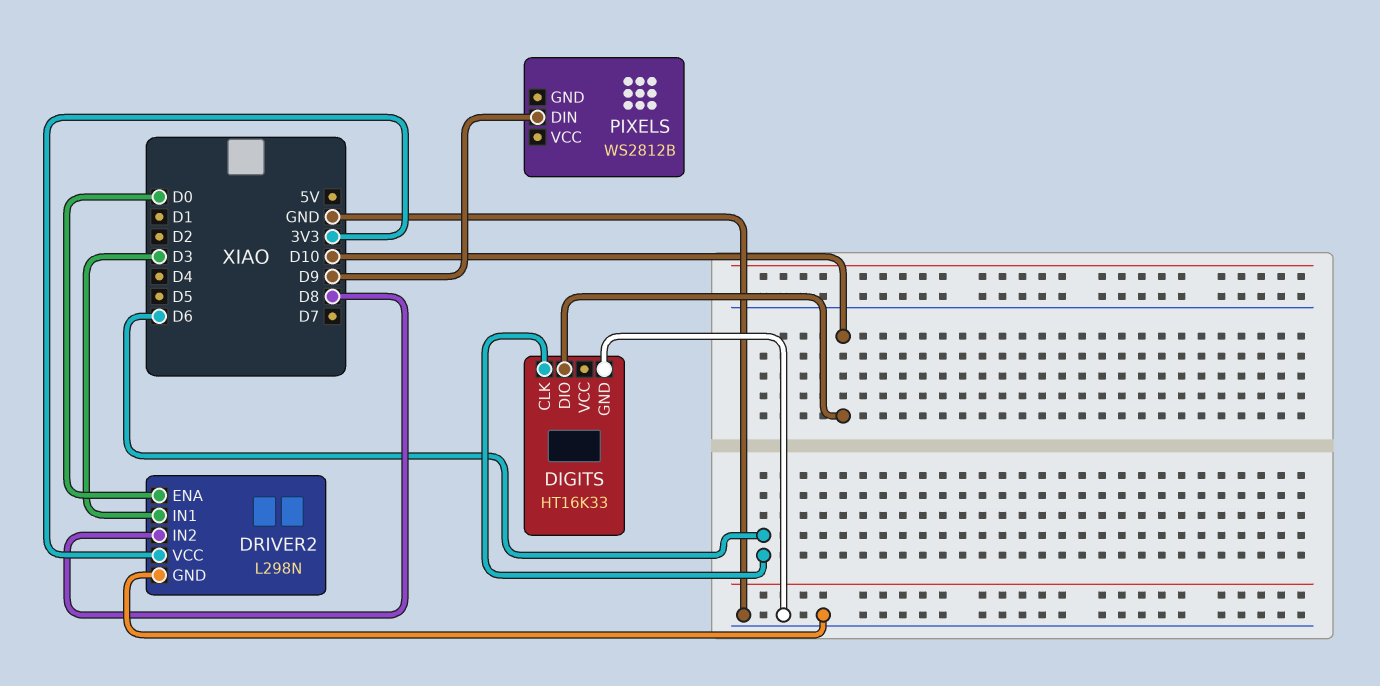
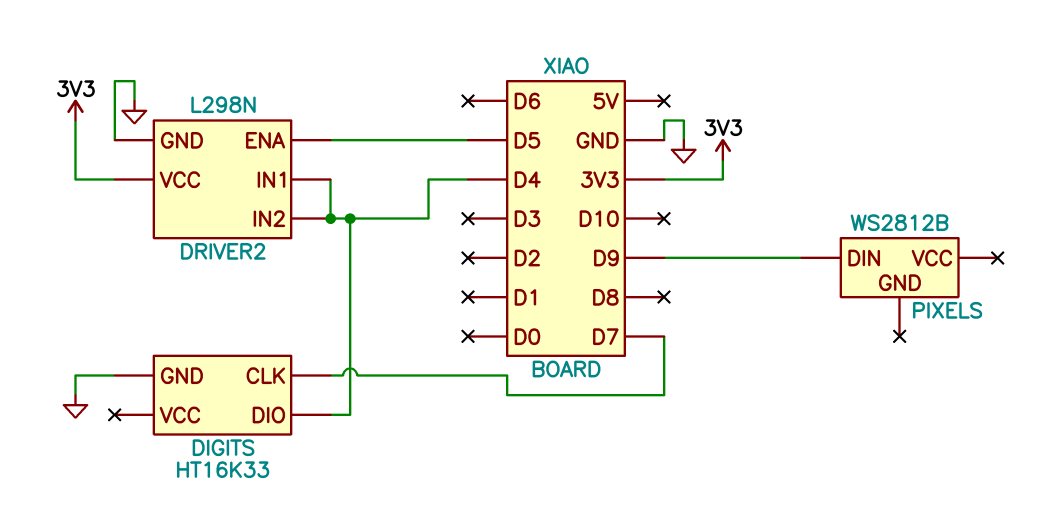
DIGITS pin CLK: D6 -> D7
DIGITS pin DIO: D10 -> D4
DRIVER2 pin ENA: D0 -> D5
DRIVER2 pin IN1: D3 -> D4
DRIVER2 pin IN2: D8 -> D4

